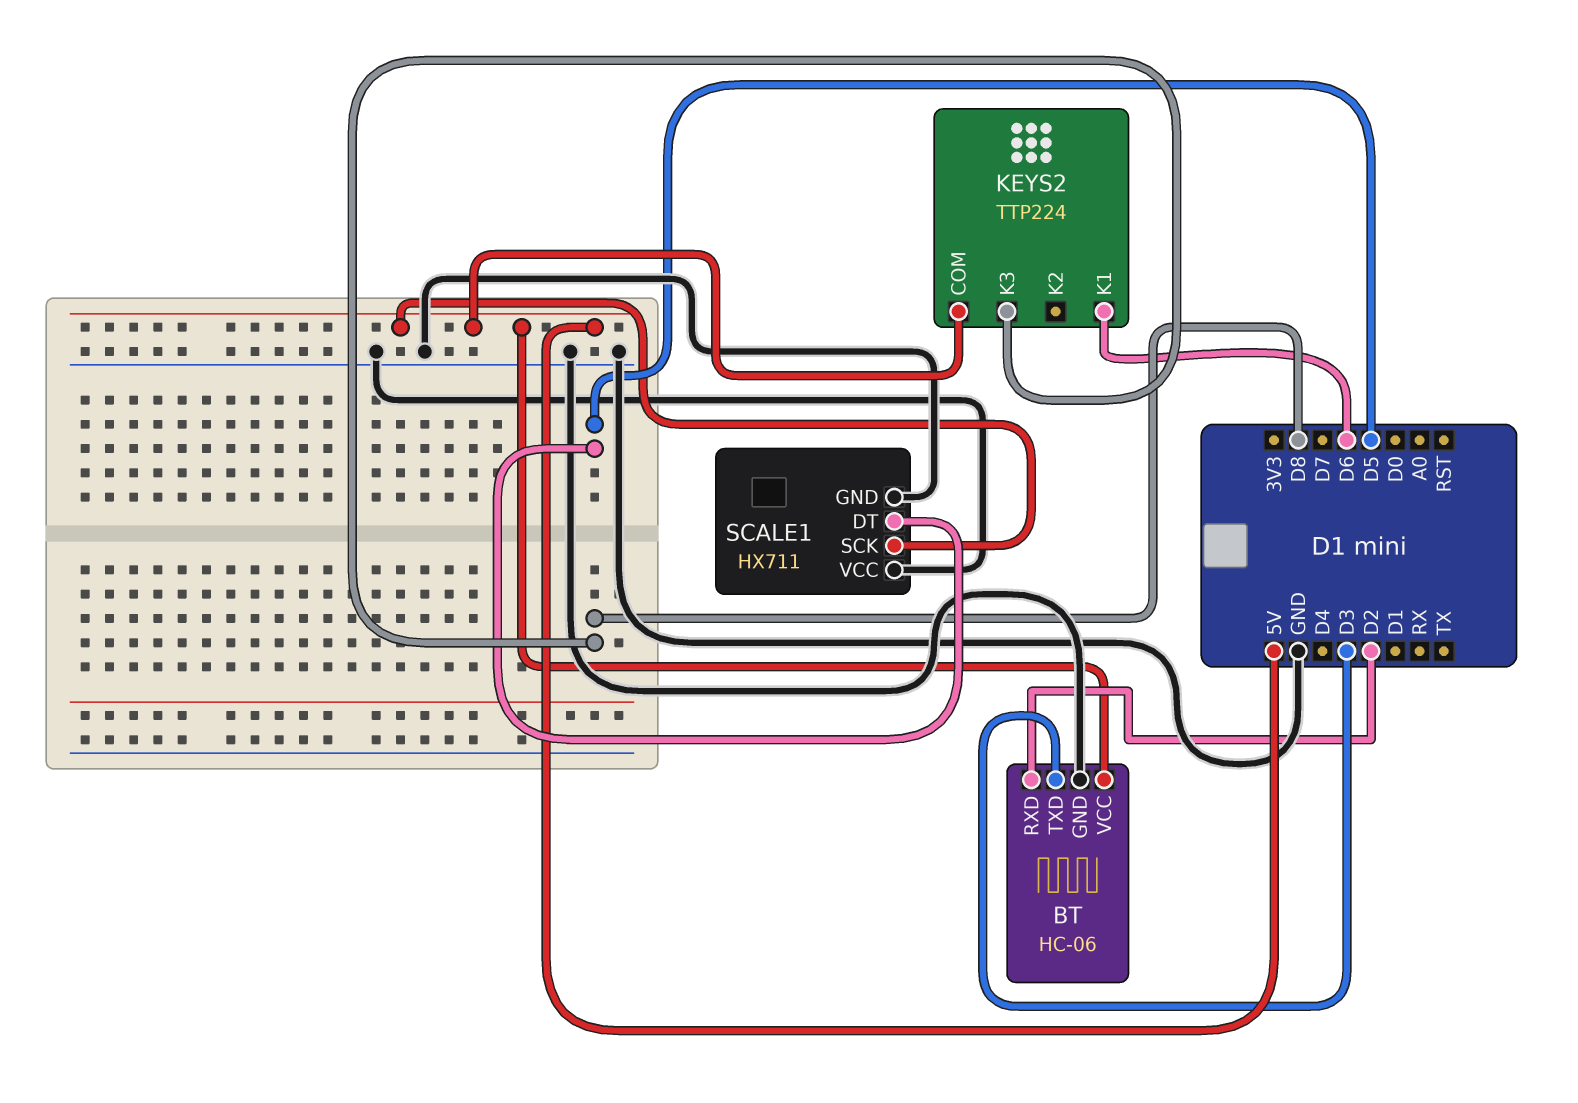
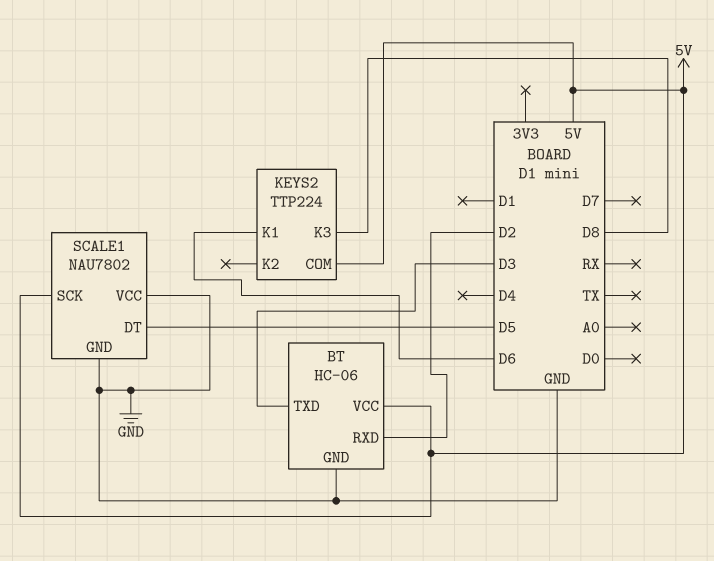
SCALE1: HX711 -> NAU7802

